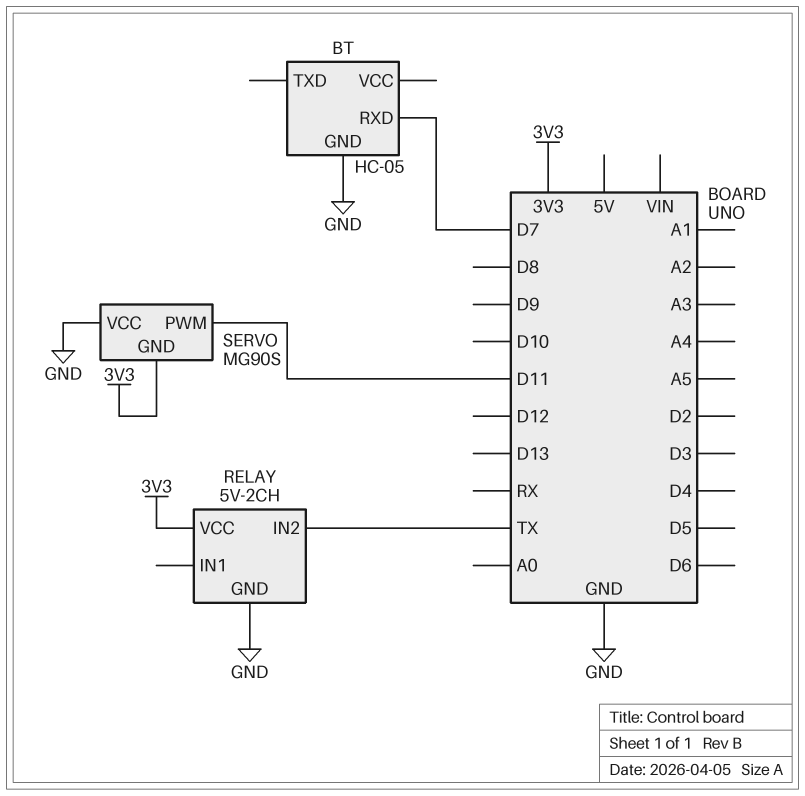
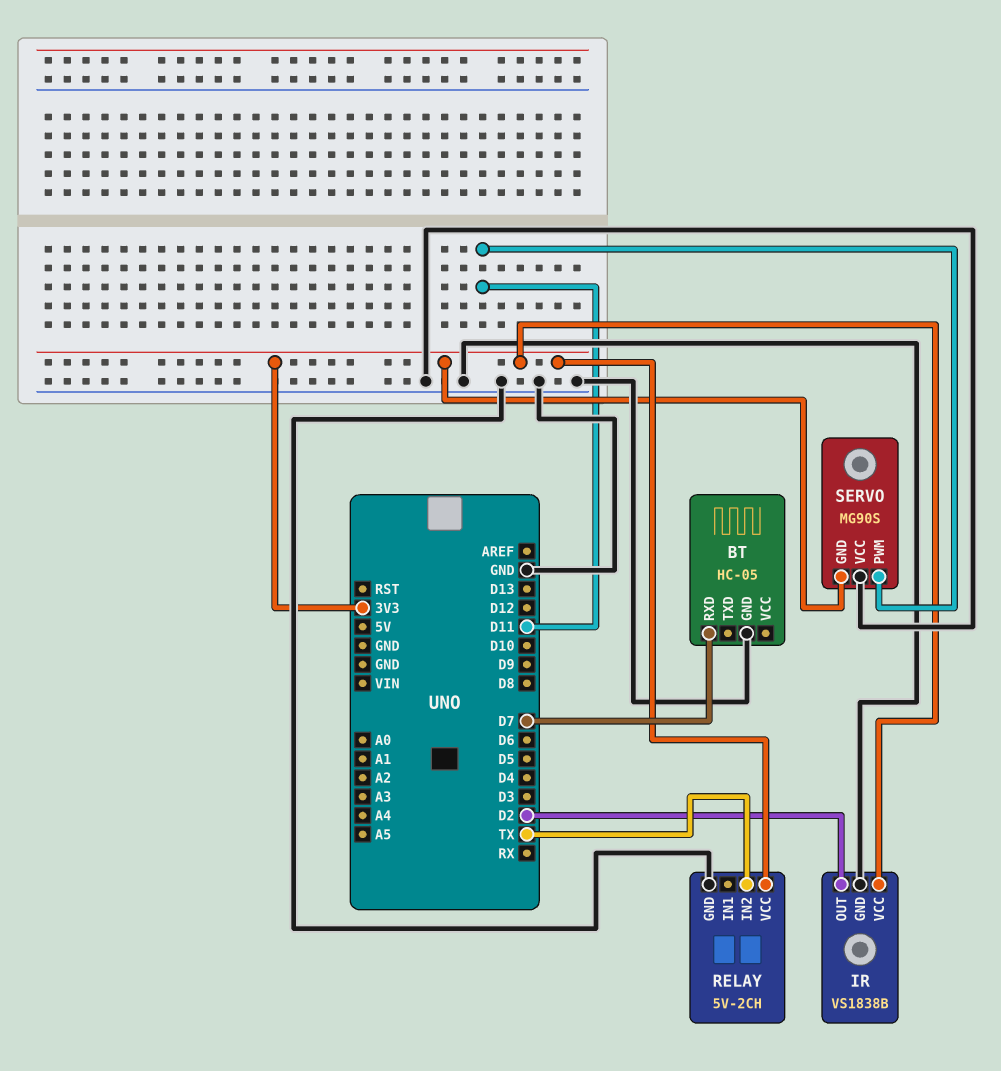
IR: none -> VS1838B
IR pin GND: none -> GND
IR pin OUT: none -> D2
IR pin VCC: none -> 3V3

